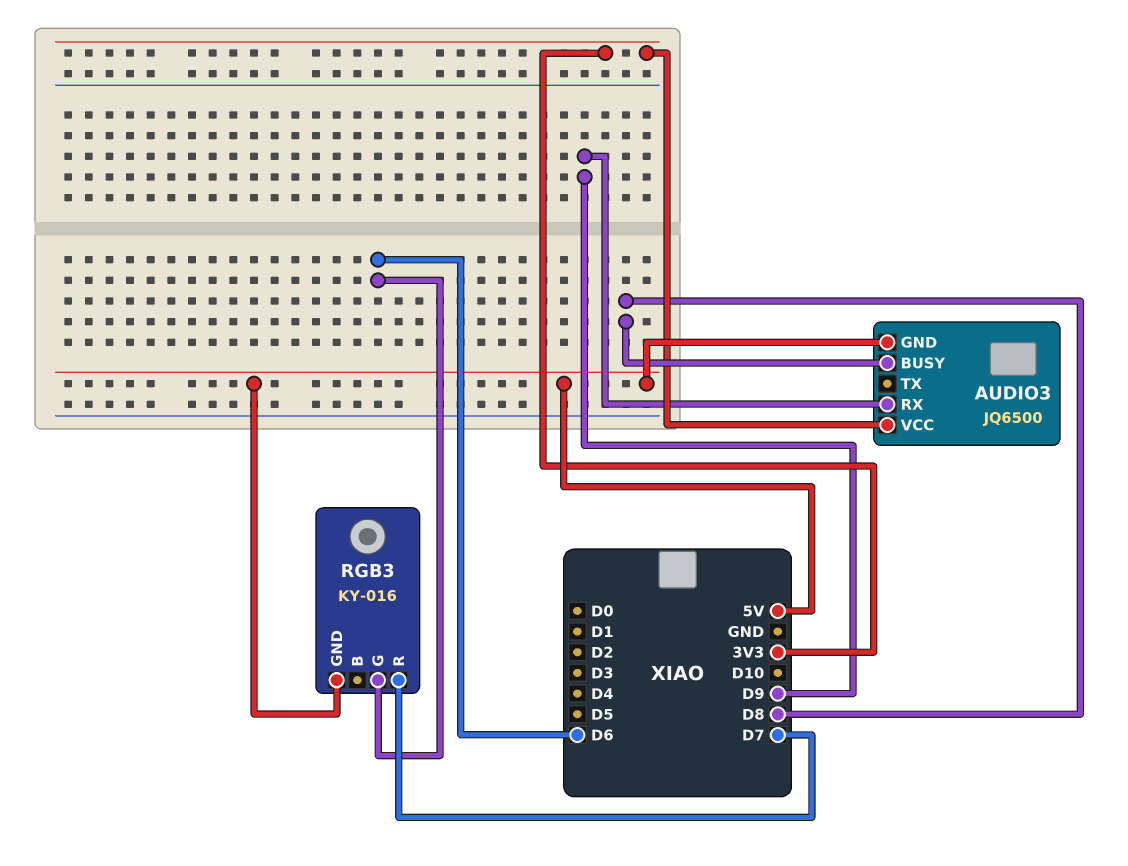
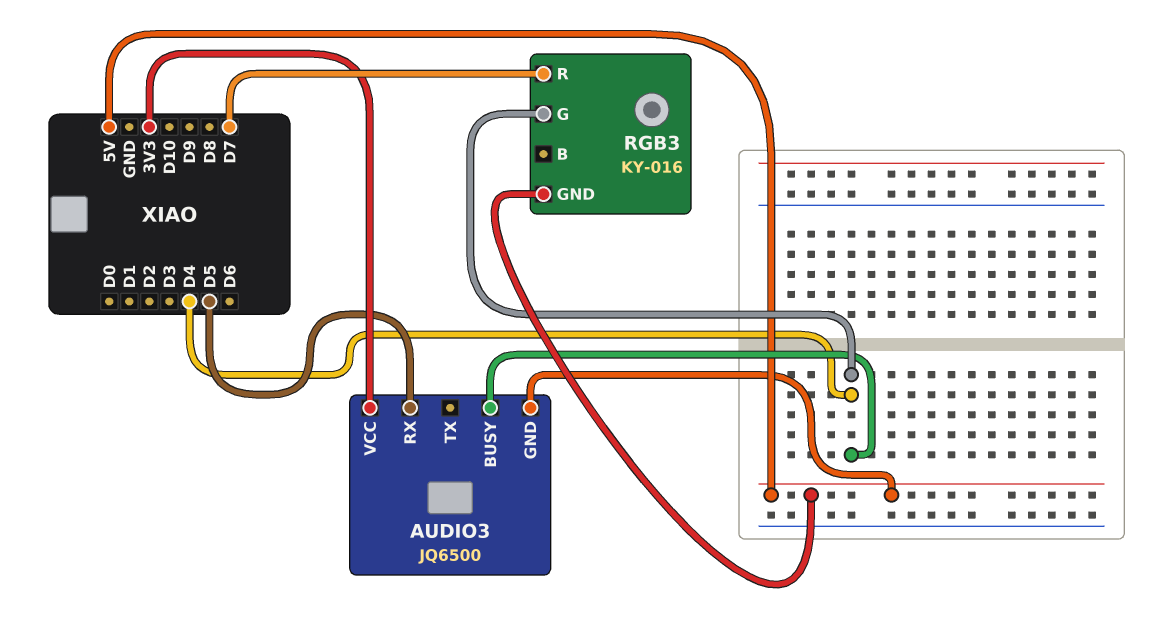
AUDIO3 pin BUSY: D8 -> D4
AUDIO3 pin RX: D9 -> D5
RGB3 pin G: D6 -> D4

